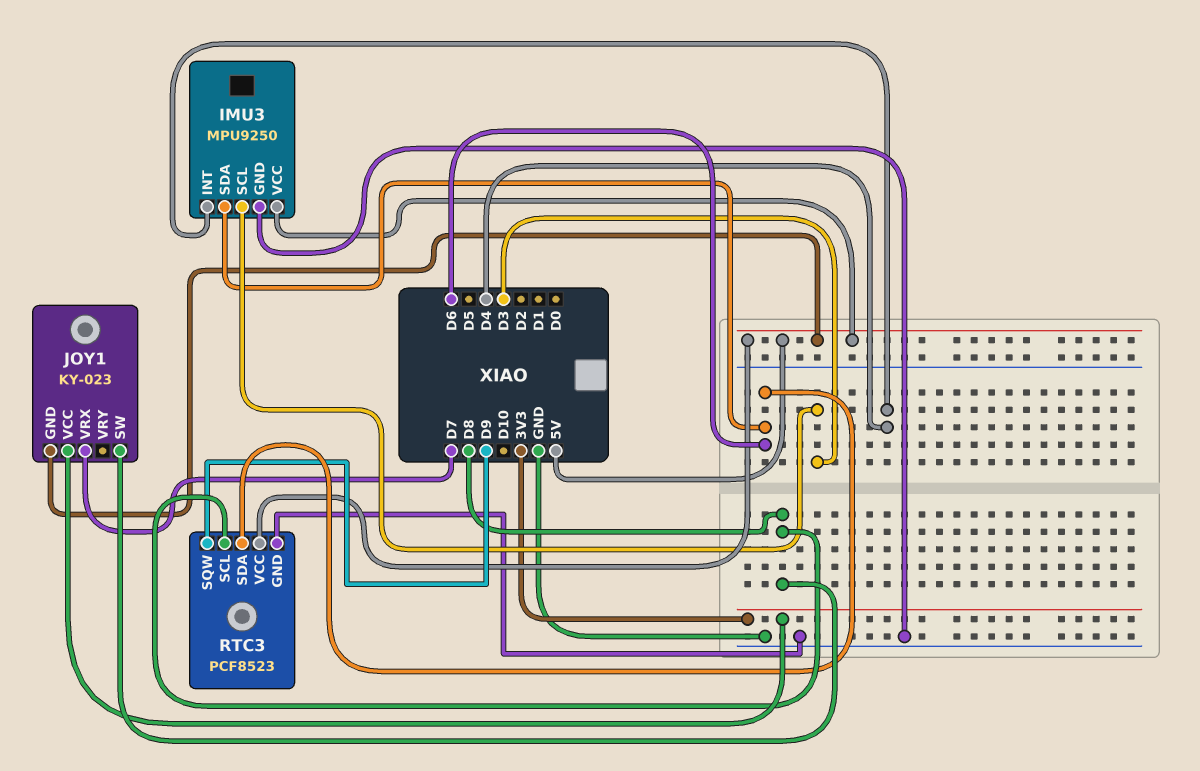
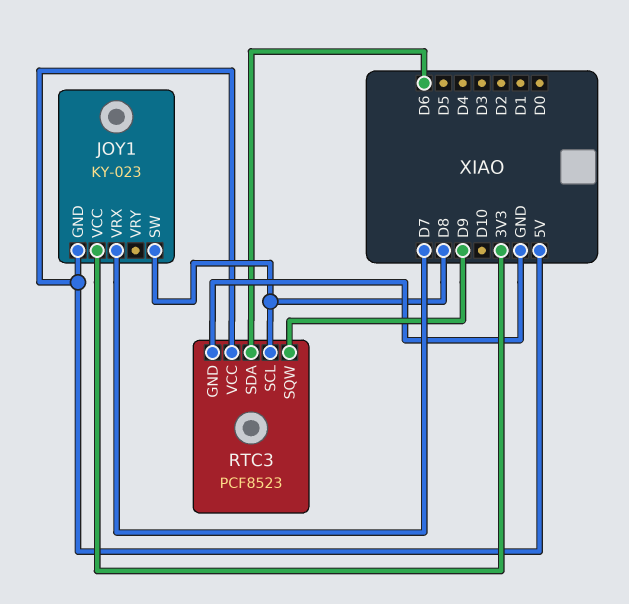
IMU3: MPU9250 -> none
IMU3 pin GND: GND -> none
IMU3 pin INT: D4 -> none
IMU3 pin SCL: D3 -> none
IMU3 pin SDA: D6 -> none
IMU3 pin VCC: 5V -> none

